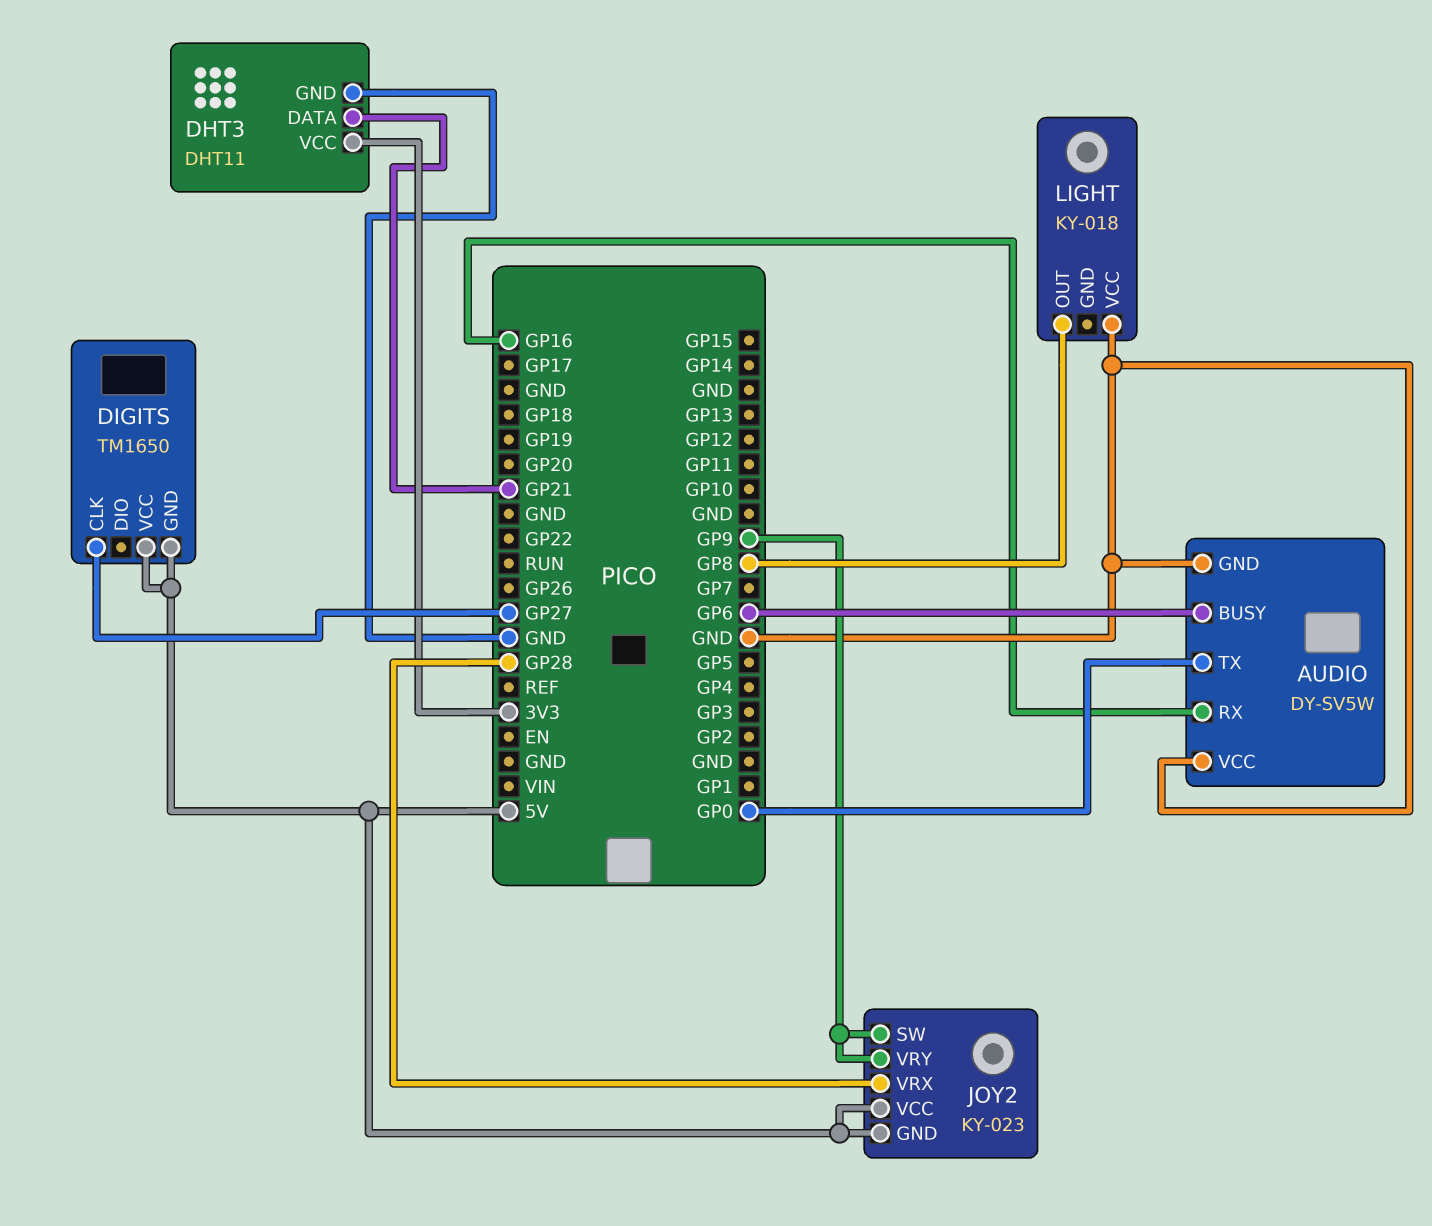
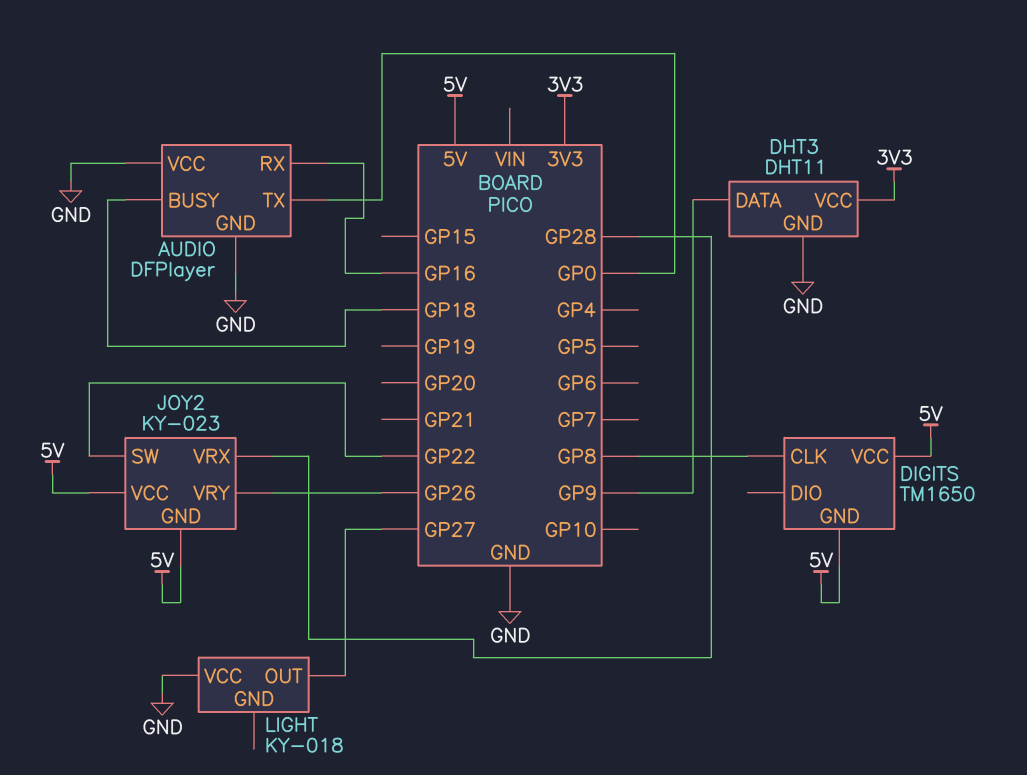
AUDIO: DY-SV5W -> DFPlayer
AUDIO pin BUSY: GP6 -> GP18
DHT3 pin DATA: GP21 -> GP9
DIGITS pin CLK: GP27 -> GP8
JOY2 pin SW: GP9 -> GP22
JOY2 pin VRY: GP9 -> GP26
LIGHT pin OUT: GP8 -> GP27

